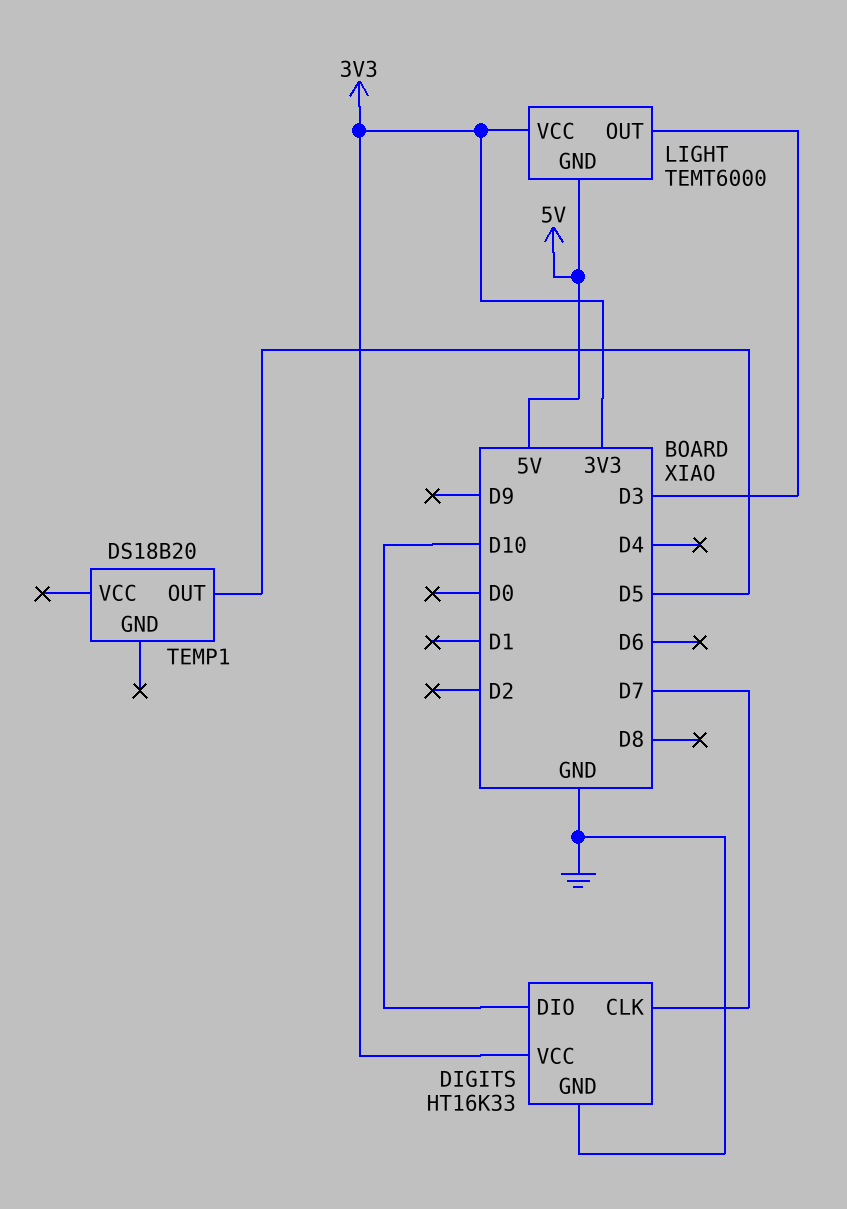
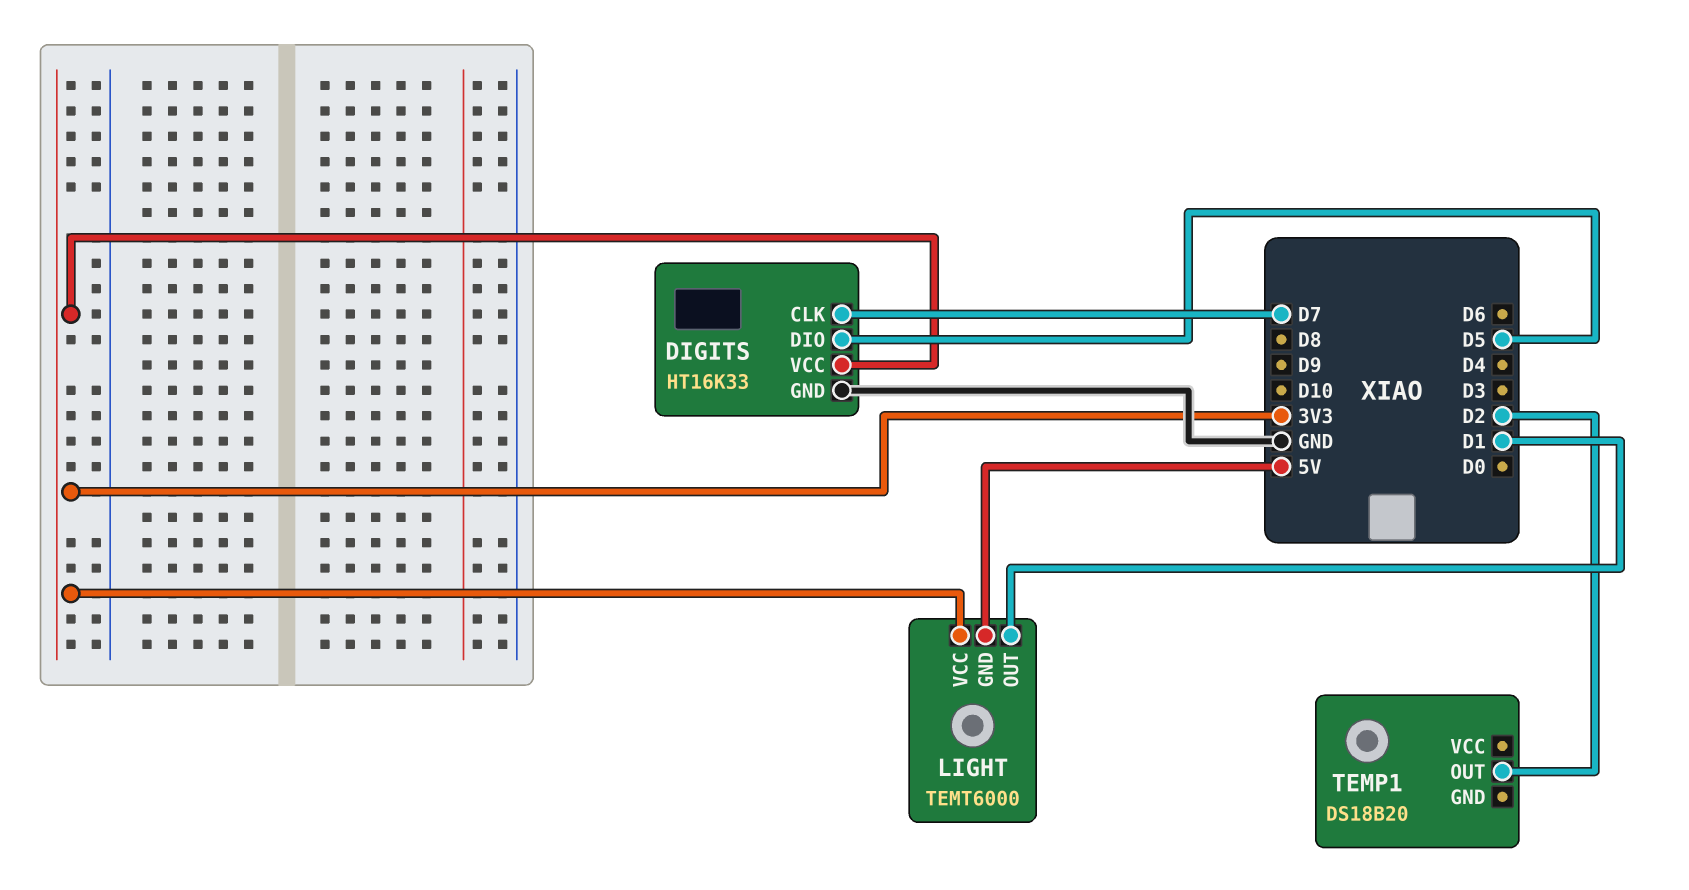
DIGITS pin DIO: D10 -> D5
LIGHT pin OUT: D3 -> D1
TEMP1 pin OUT: D5 -> D2

